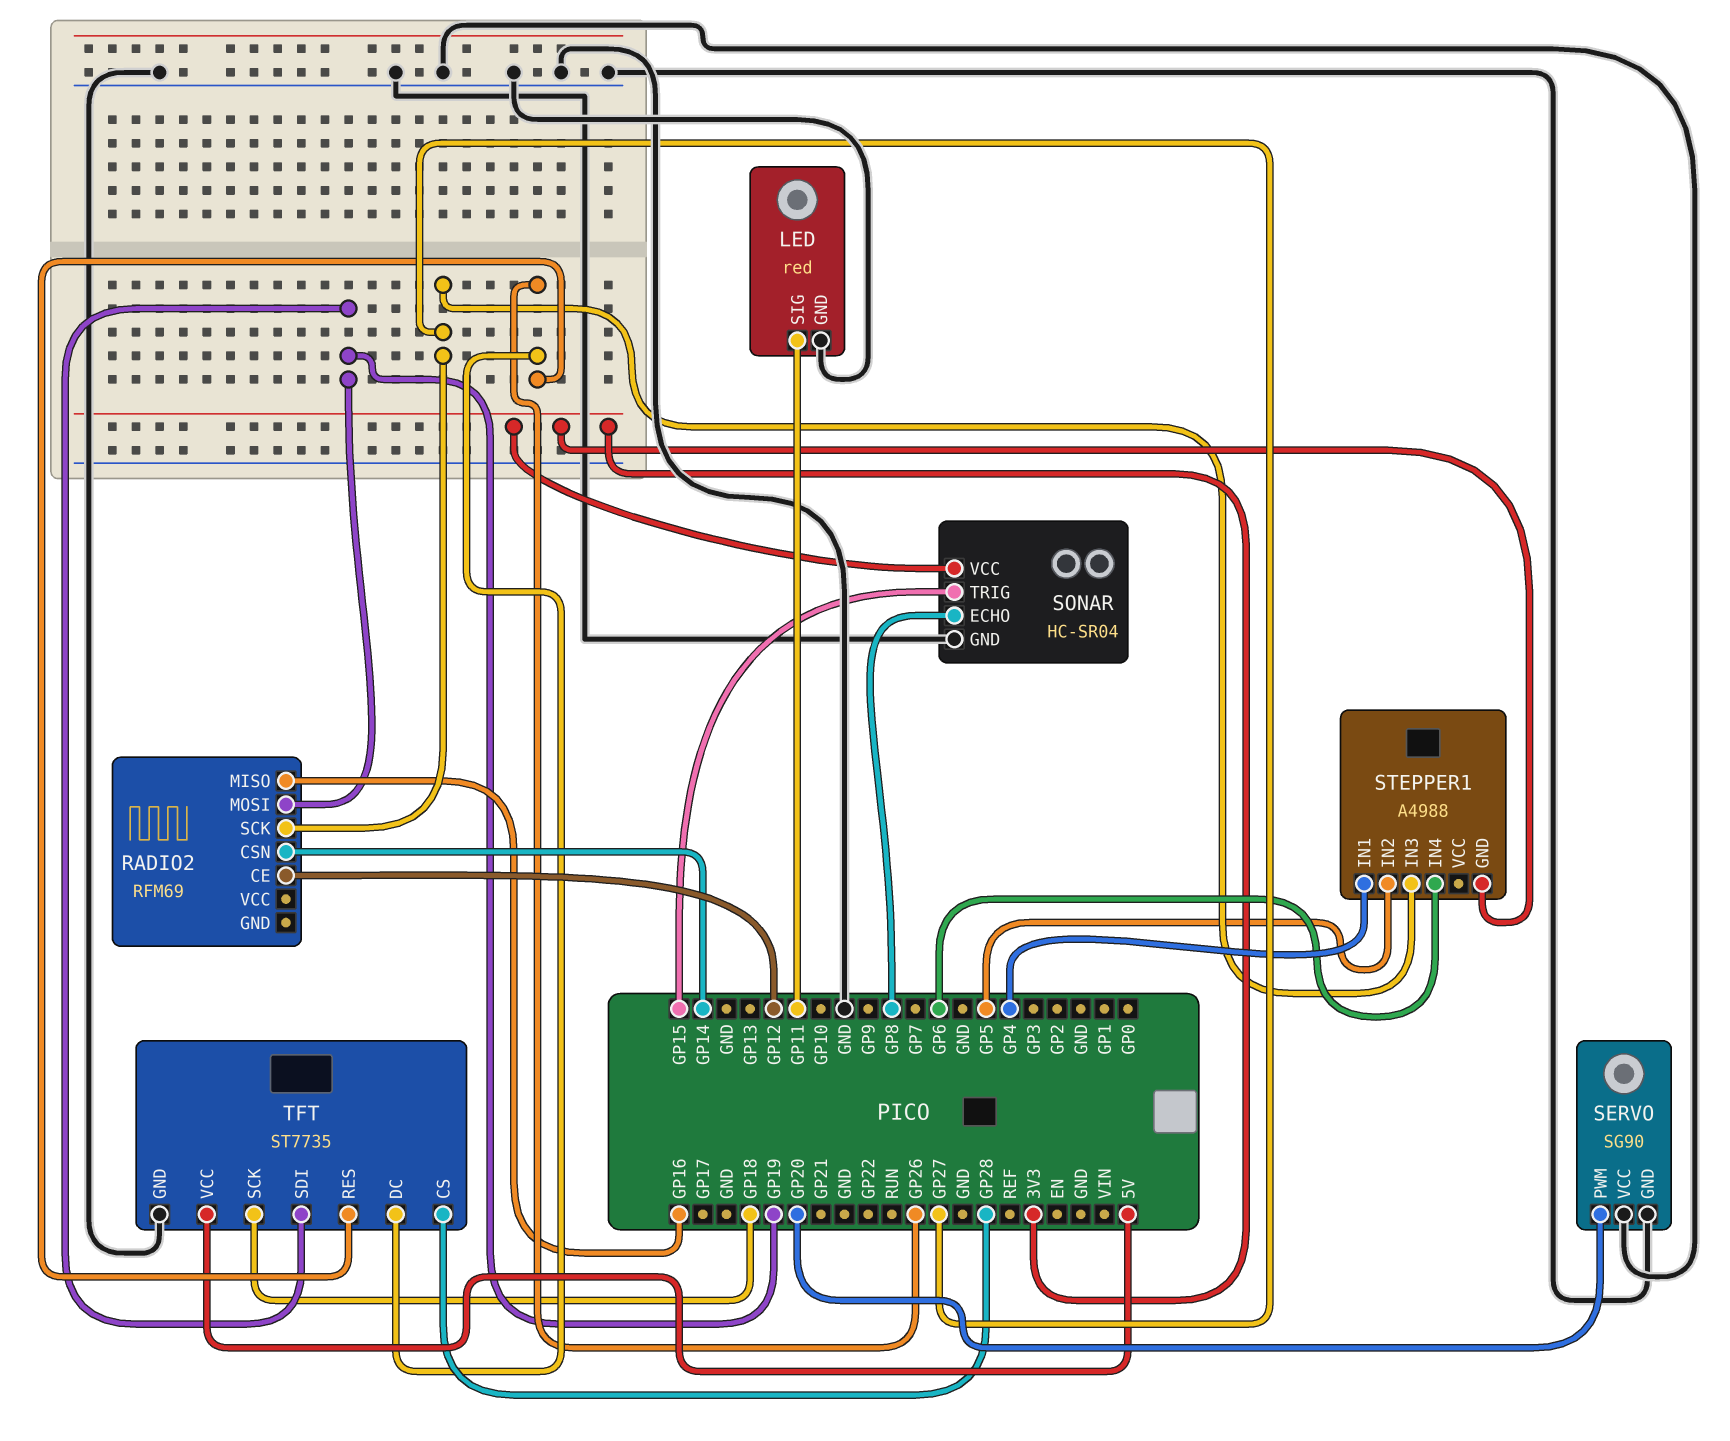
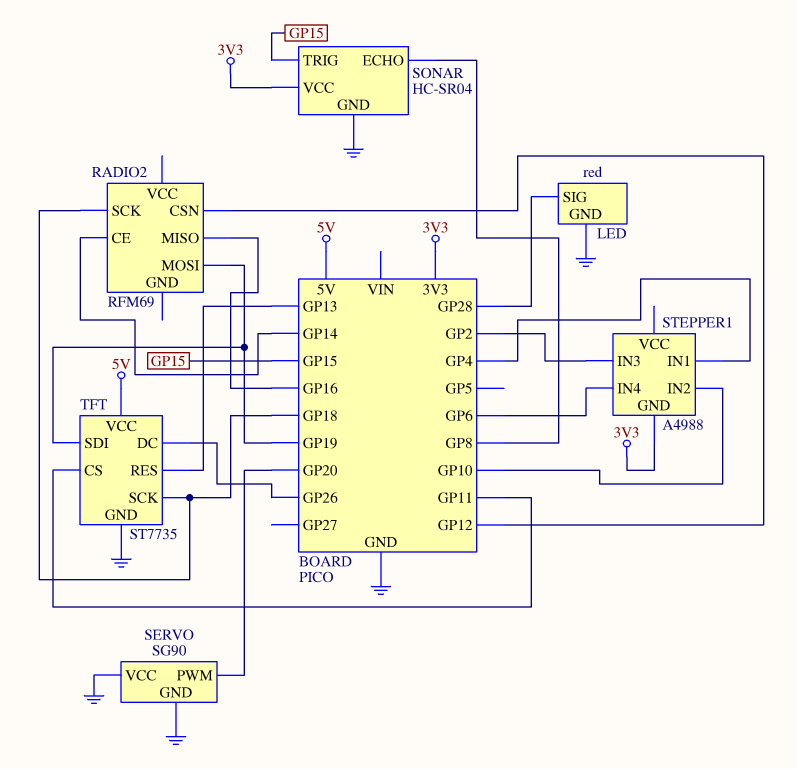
LED pin SIG: GP11 -> GP28
RADIO2 pin CE: GP12 -> GP14
RADIO2 pin CSN: GP14 -> GP12
RADIO2 pin SCK: GP27 -> GP18
STEPPER1 pin IN2: GP5 -> GP10
STEPPER1 pin IN3: GP27 -> GP2
TFT pin CS: GP28 -> GP11
TFT pin RES: GP26 -> GP13

